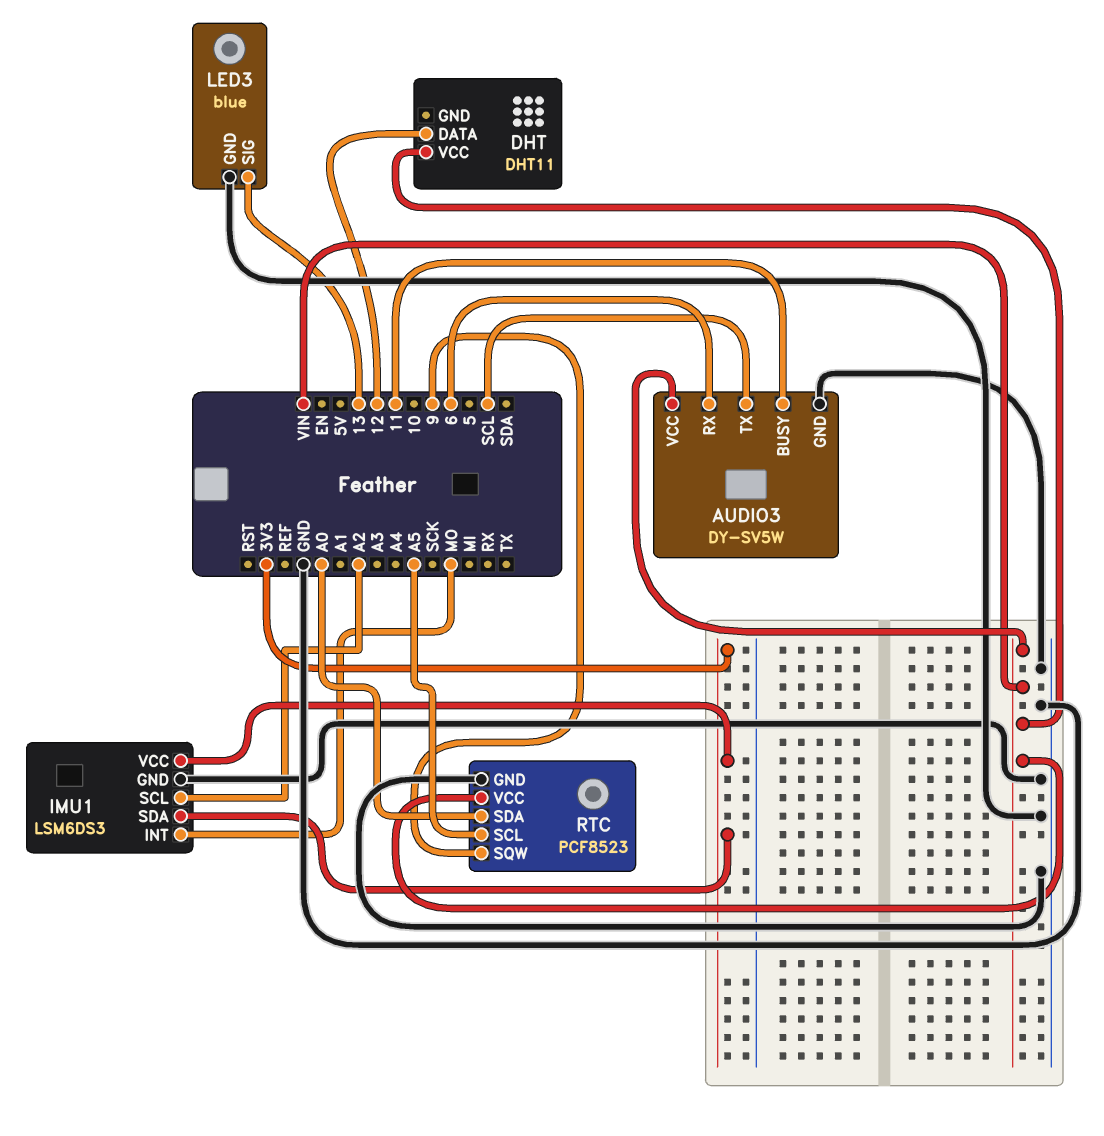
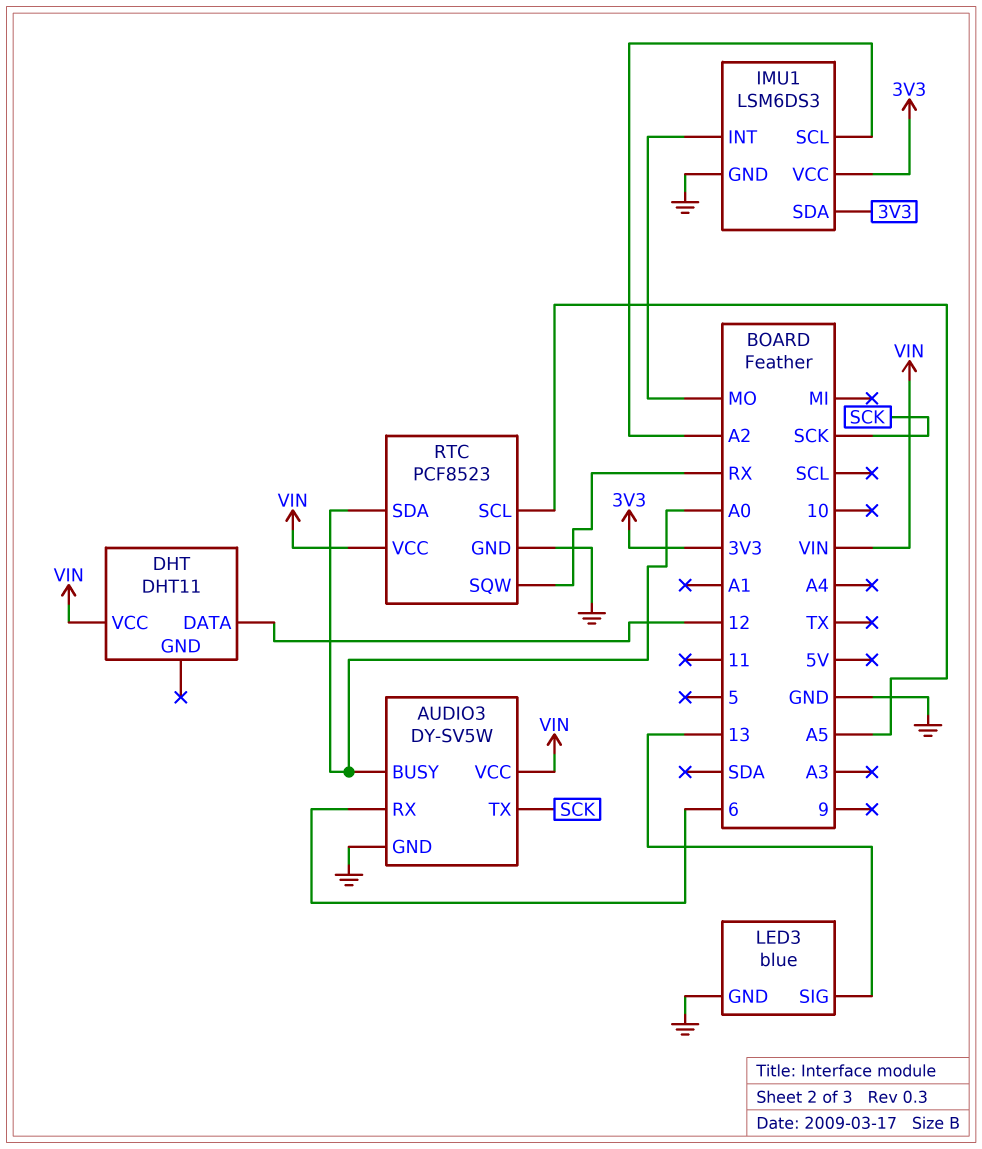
AUDIO3 pin BUSY: 11 -> A0
AUDIO3 pin TX: SCL -> SCK
RTC pin SQW: 9 -> RX

